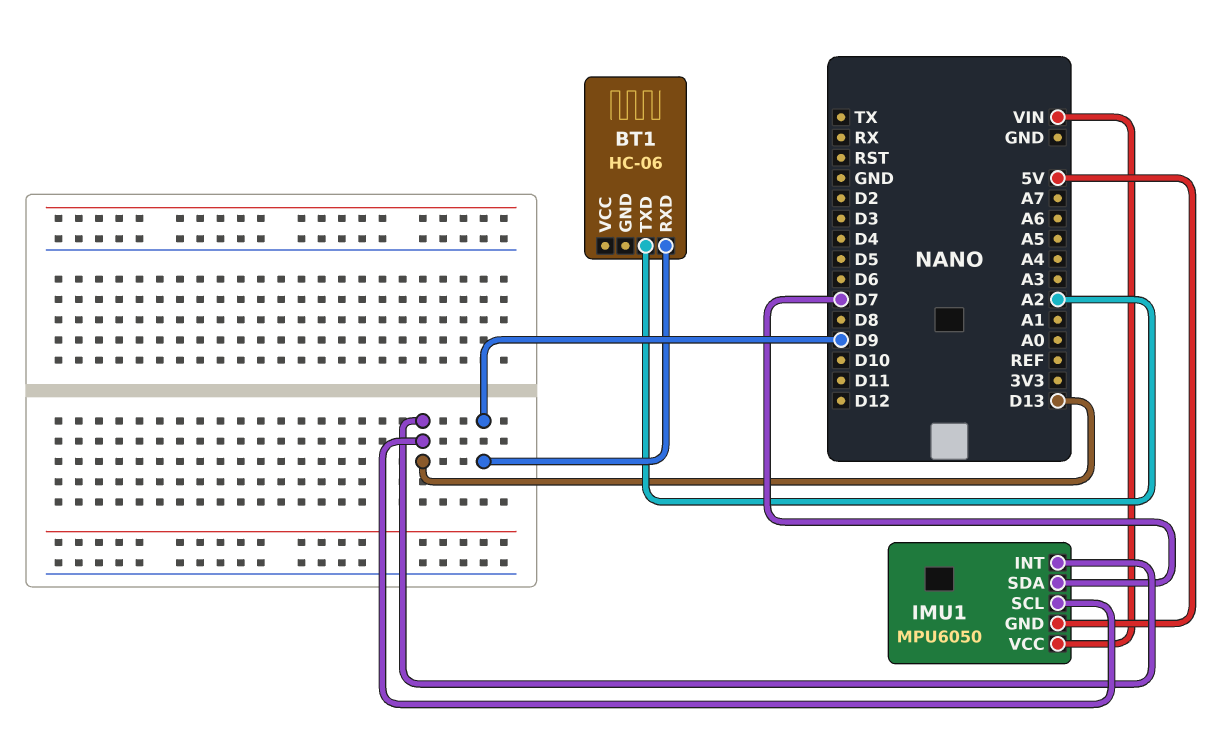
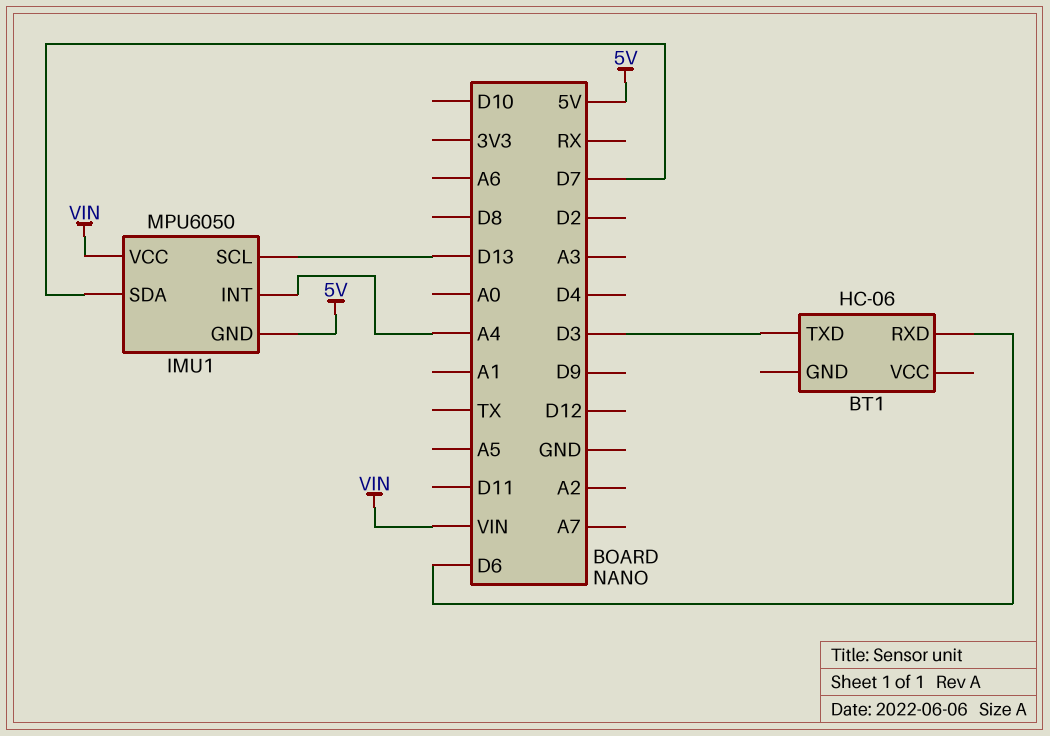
BT1 pin RXD: D9 -> D6
BT1 pin TXD: A2 -> D3
IMU1 pin INT: D13 -> A4

